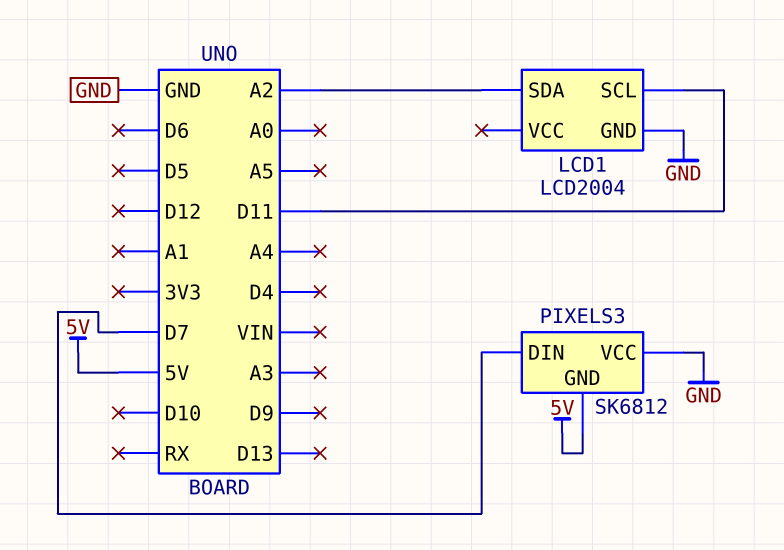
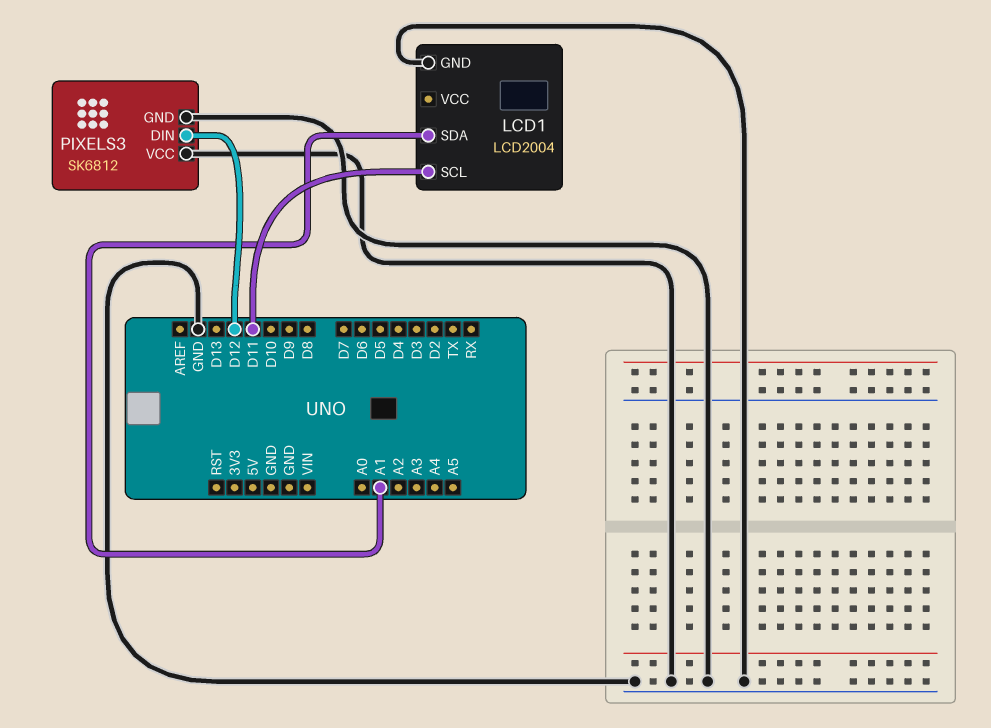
LCD1 pin SDA: A2 -> A1
PIXELS3 pin DIN: D7 -> D12
PIXELS3 pin GND: 5V -> GND

